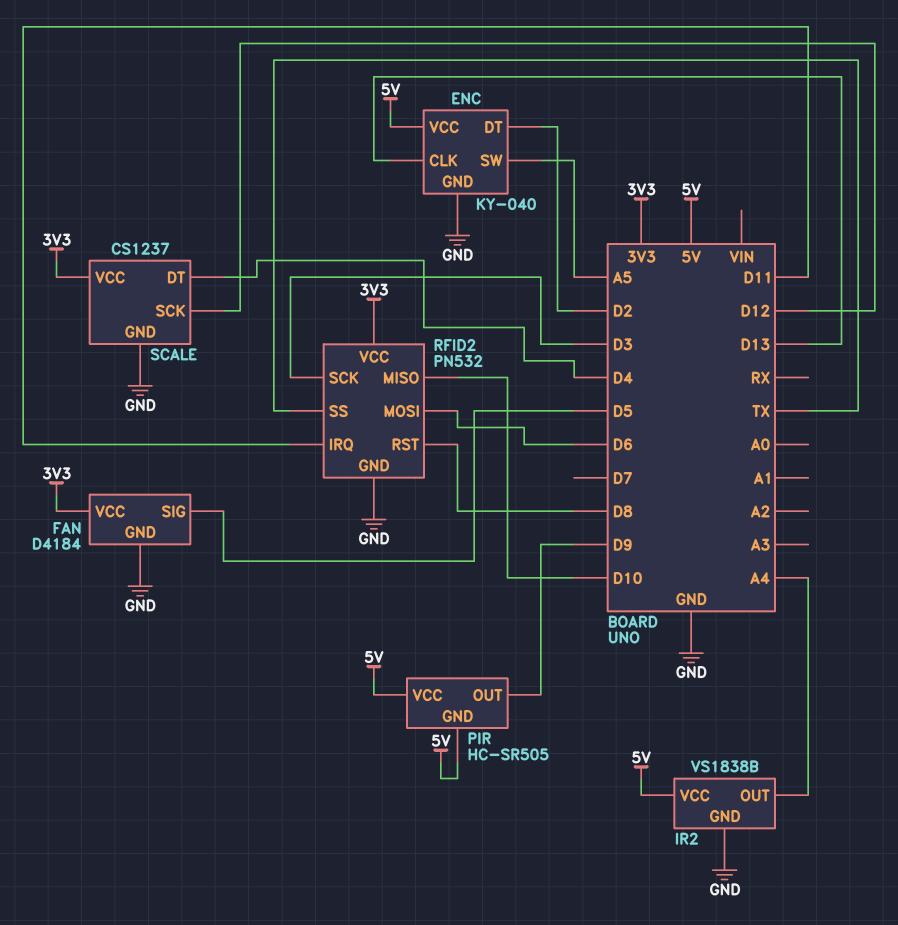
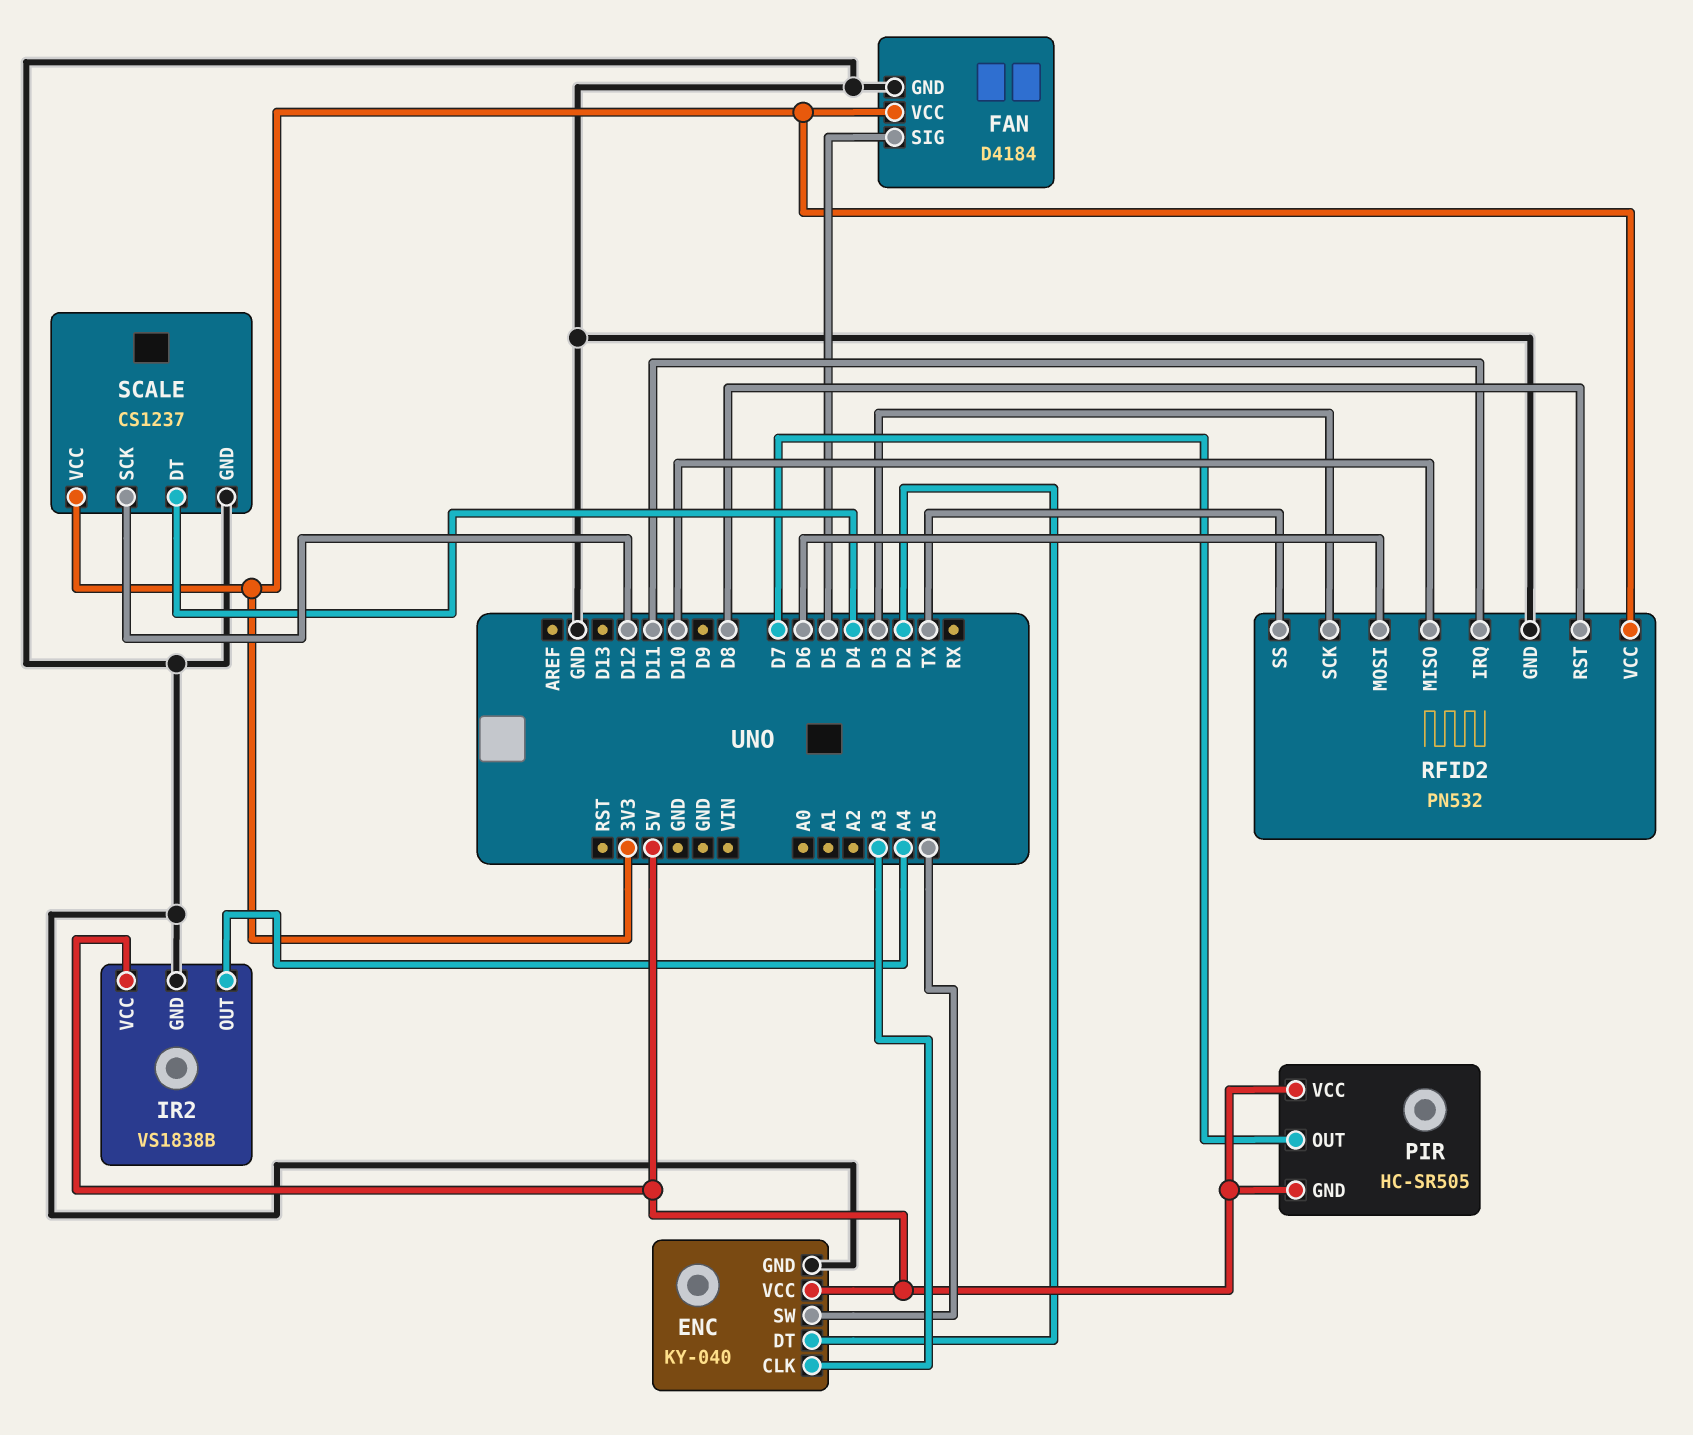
ENC pin CLK: D13 -> A3
PIR pin OUT: D9 -> D7

